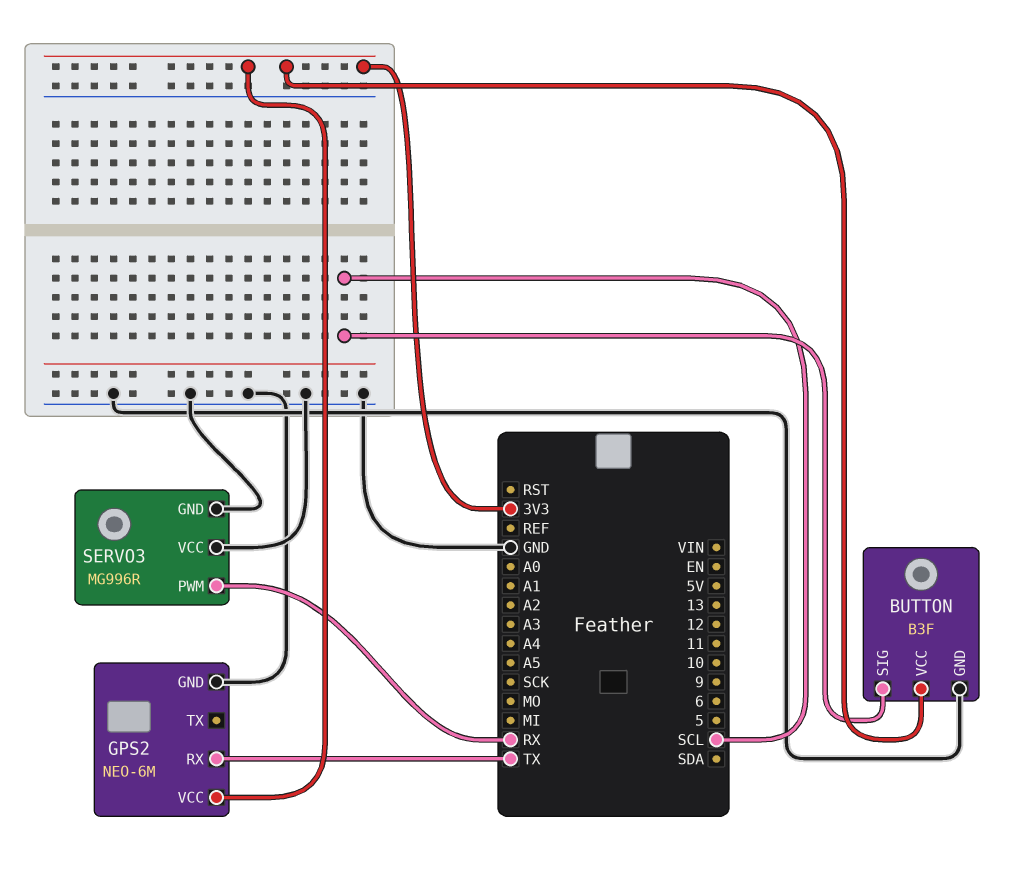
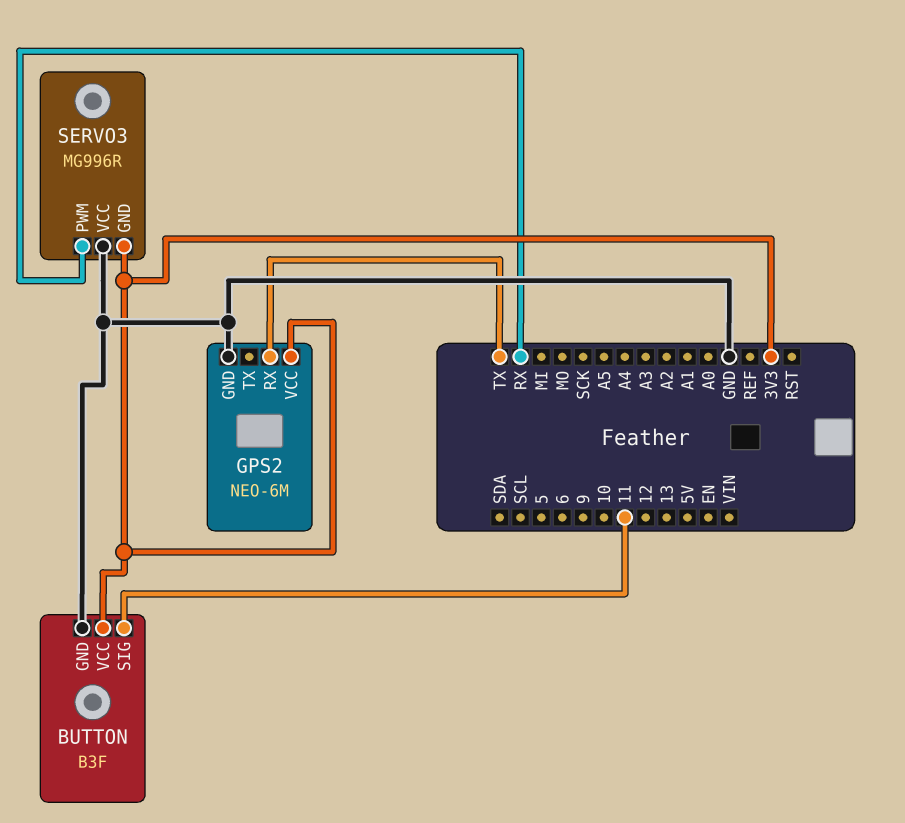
BUTTON pin SIG: SCL -> 11
SERVO3 pin GND: GND -> 3V3

